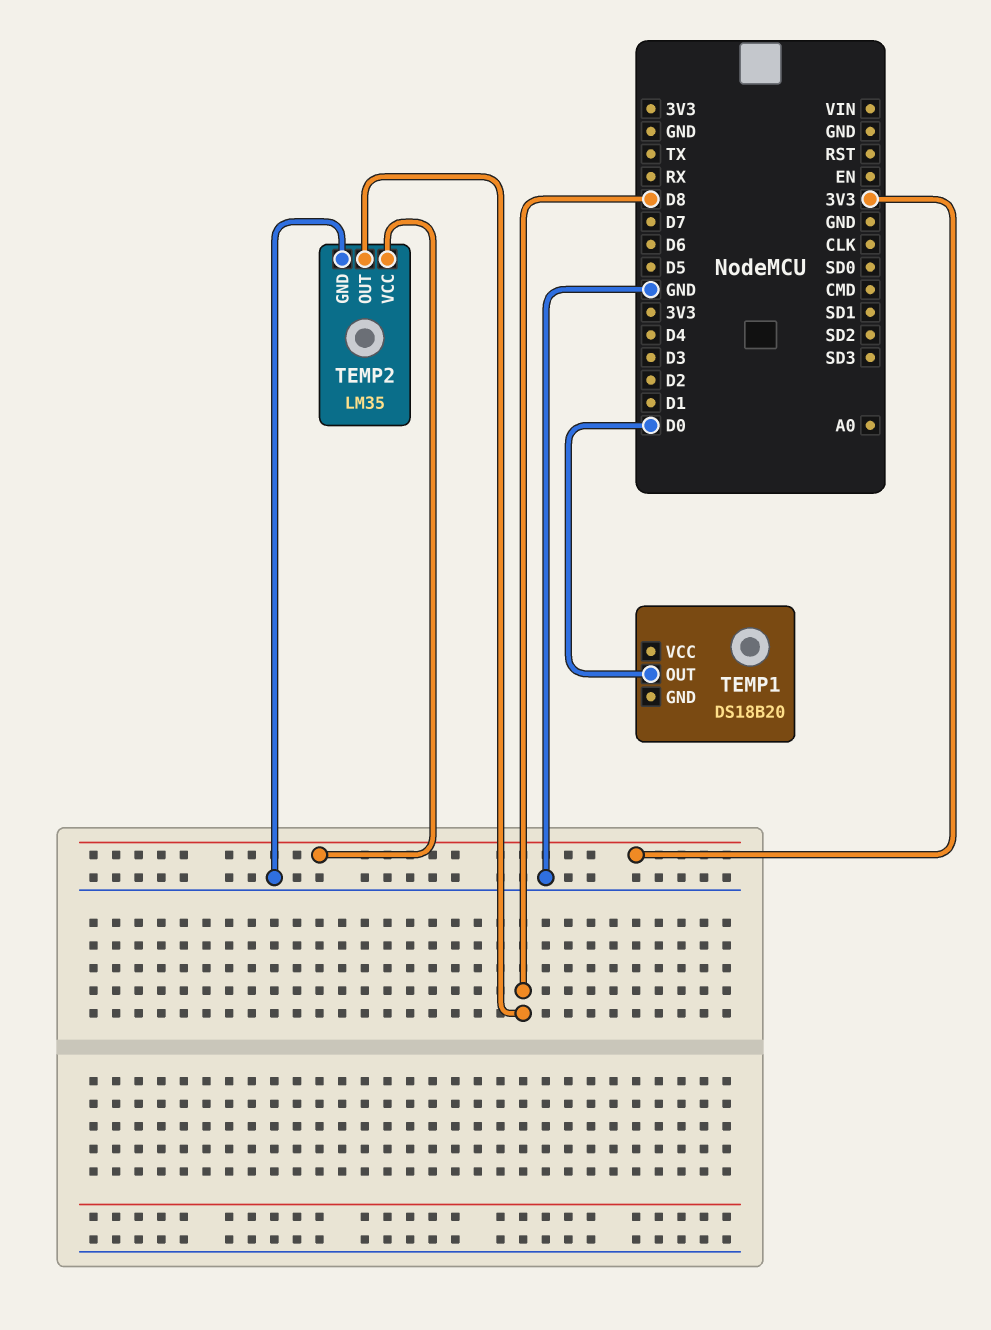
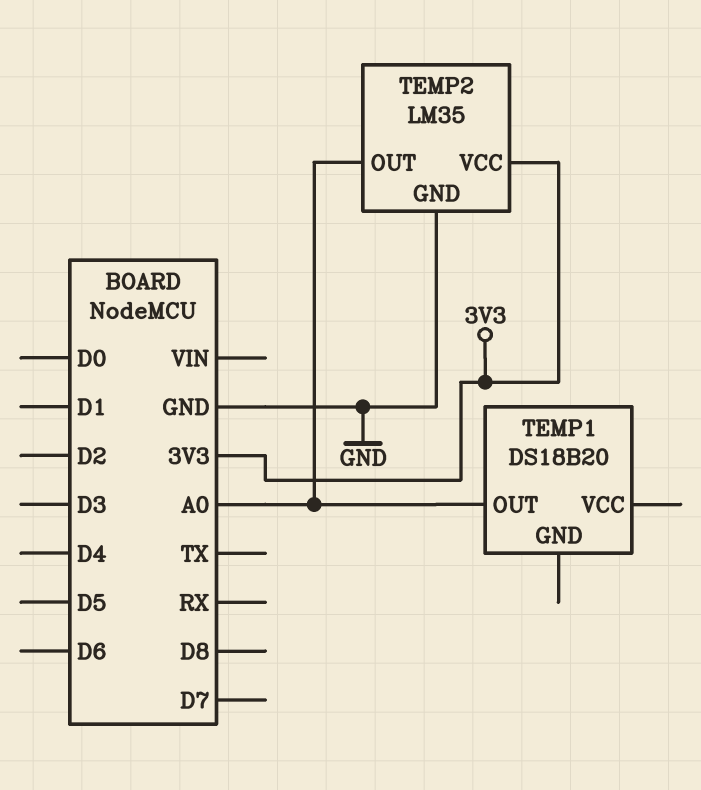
TEMP1 pin OUT: D0 -> A0
TEMP2 pin OUT: D8 -> A0

